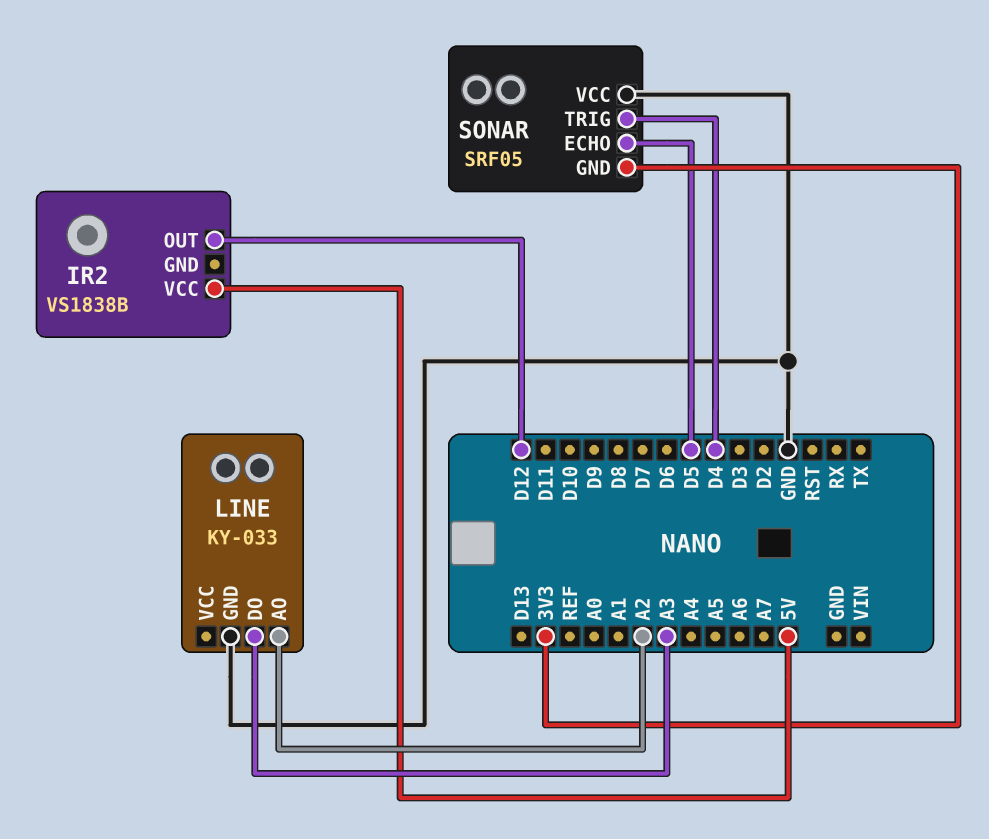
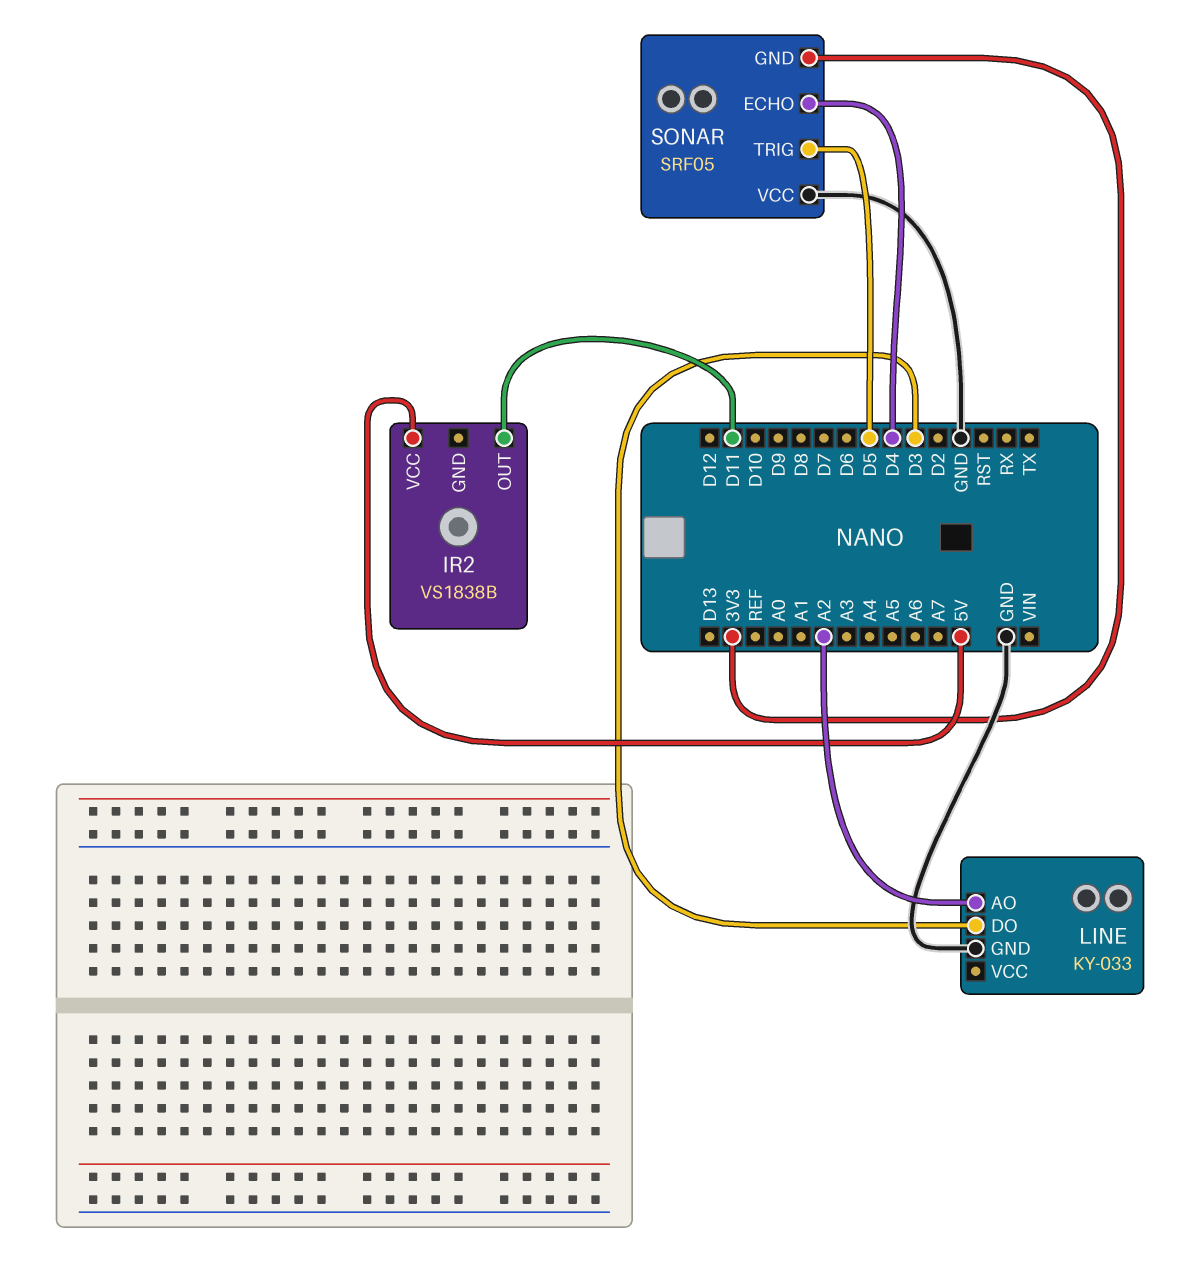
IR2 pin OUT: D12 -> D11
LINE pin DO: A3 -> D3
SONAR pin ECHO: D5 -> D4
SONAR pin TRIG: D4 -> D5

